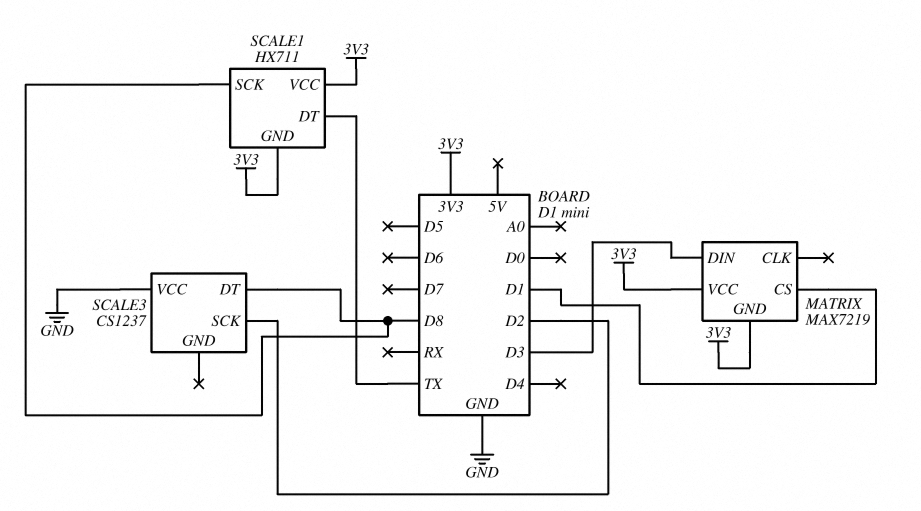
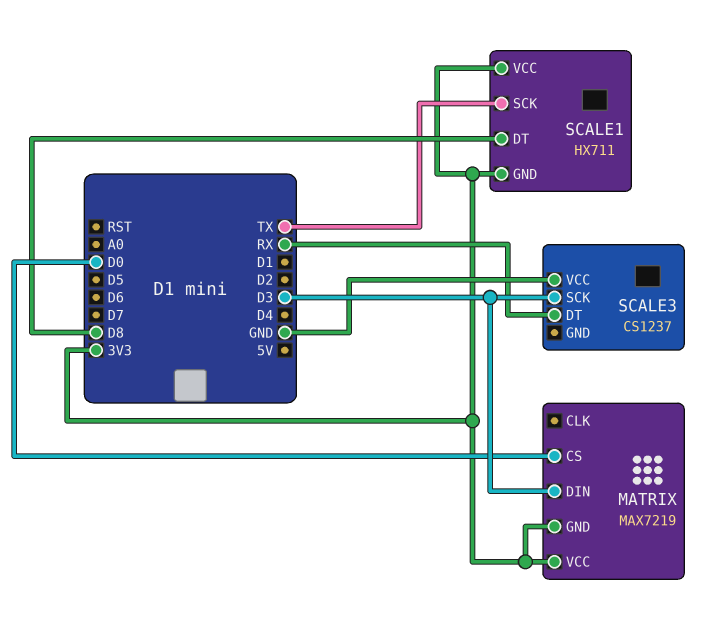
MATRIX pin CS: D1 -> D0
SCALE1 pin DT: TX -> D8
SCALE1 pin SCK: D8 -> TX
SCALE3 pin DT: D8 -> RX
SCALE3 pin SCK: D2 -> D3

